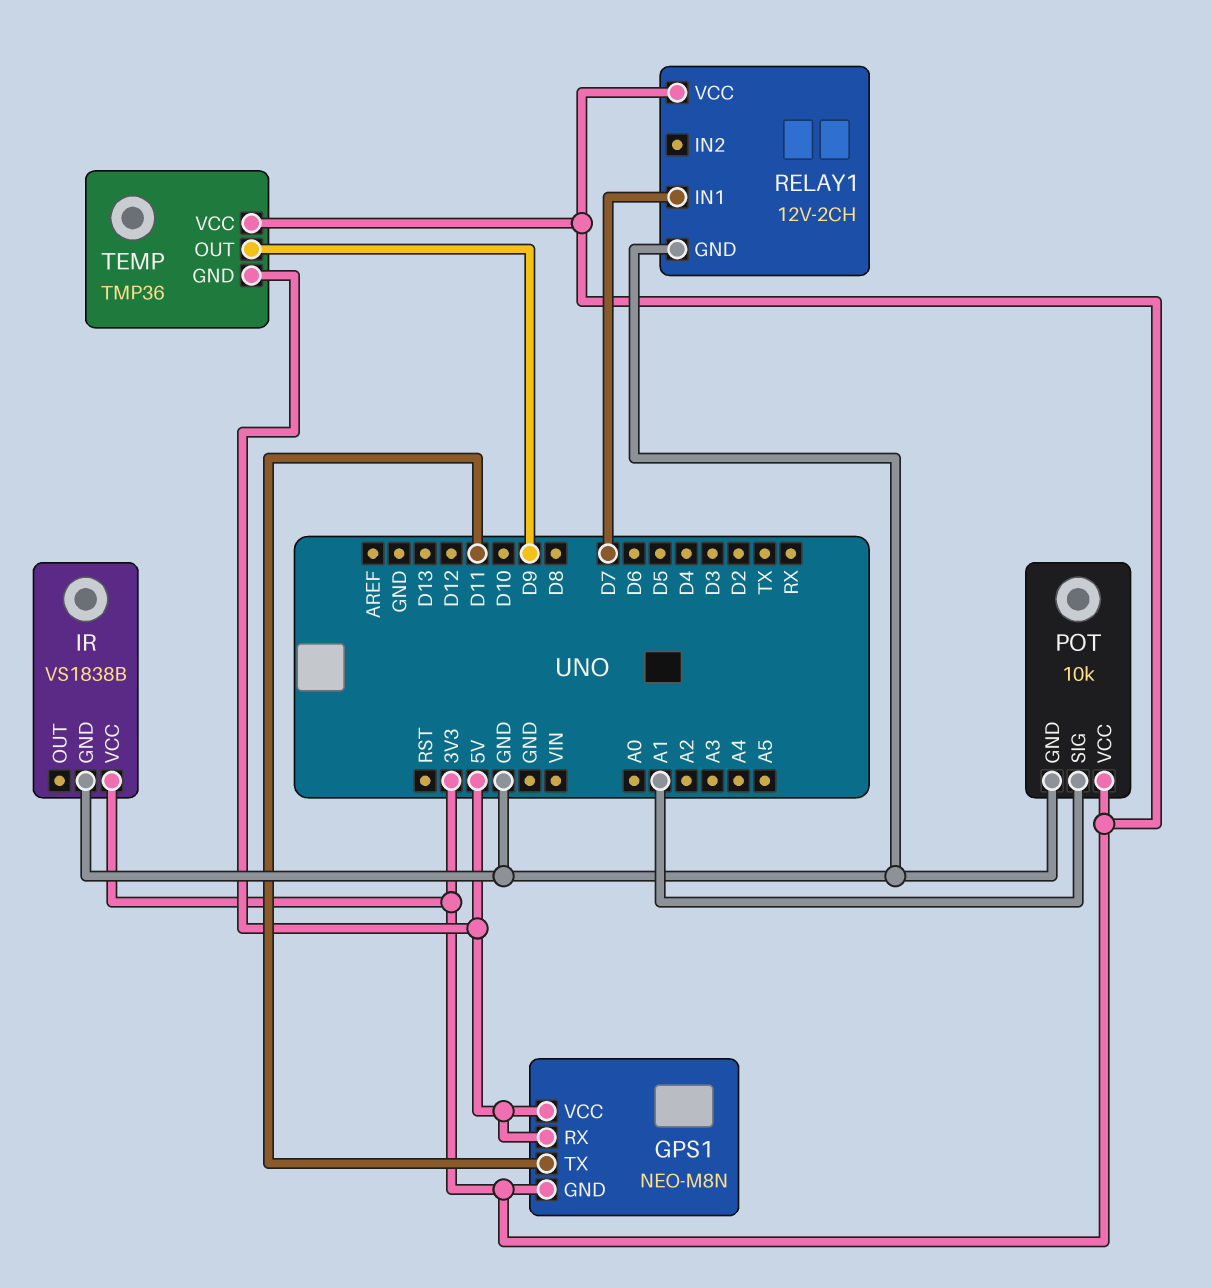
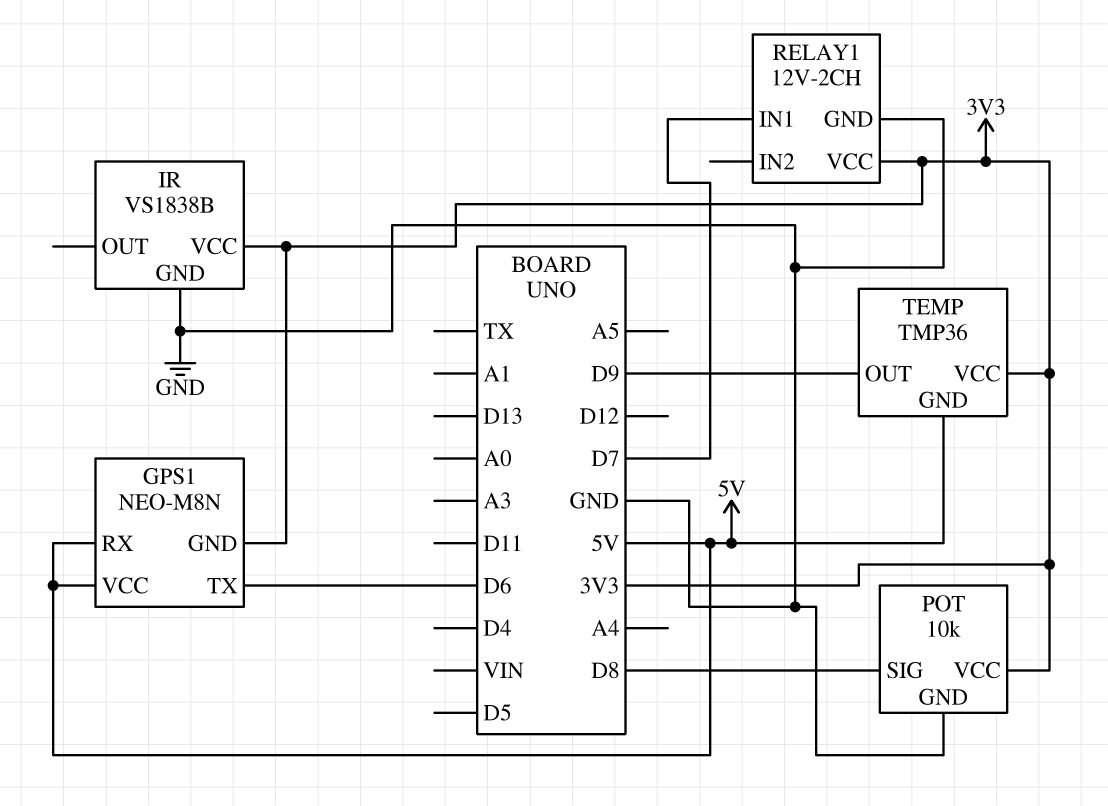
GPS1 pin TX: D11 -> D6
POT pin SIG: A1 -> D8

